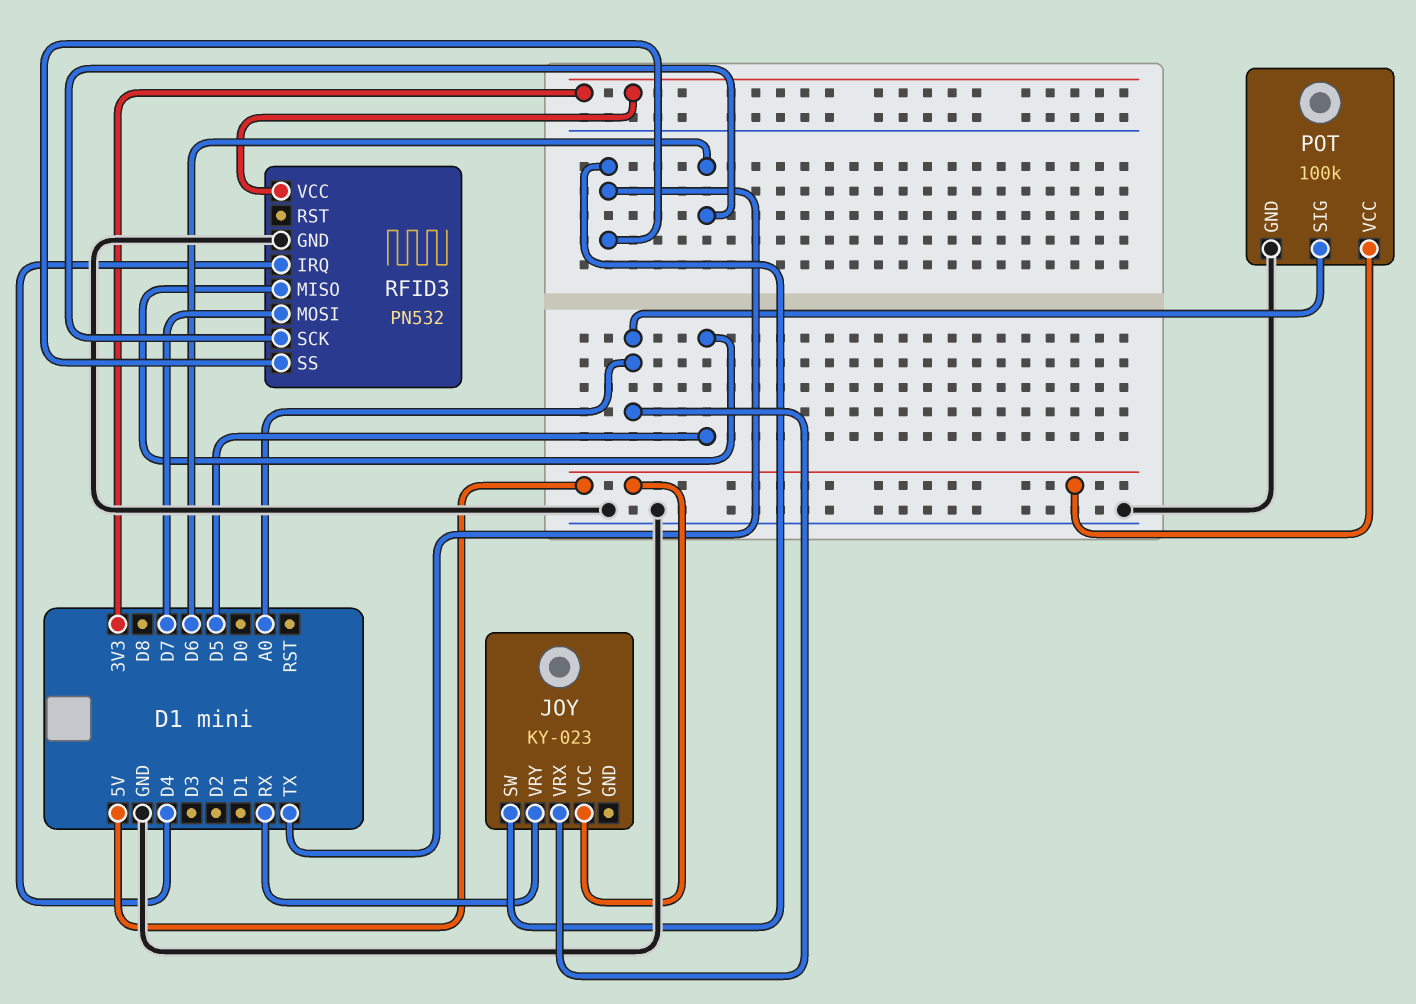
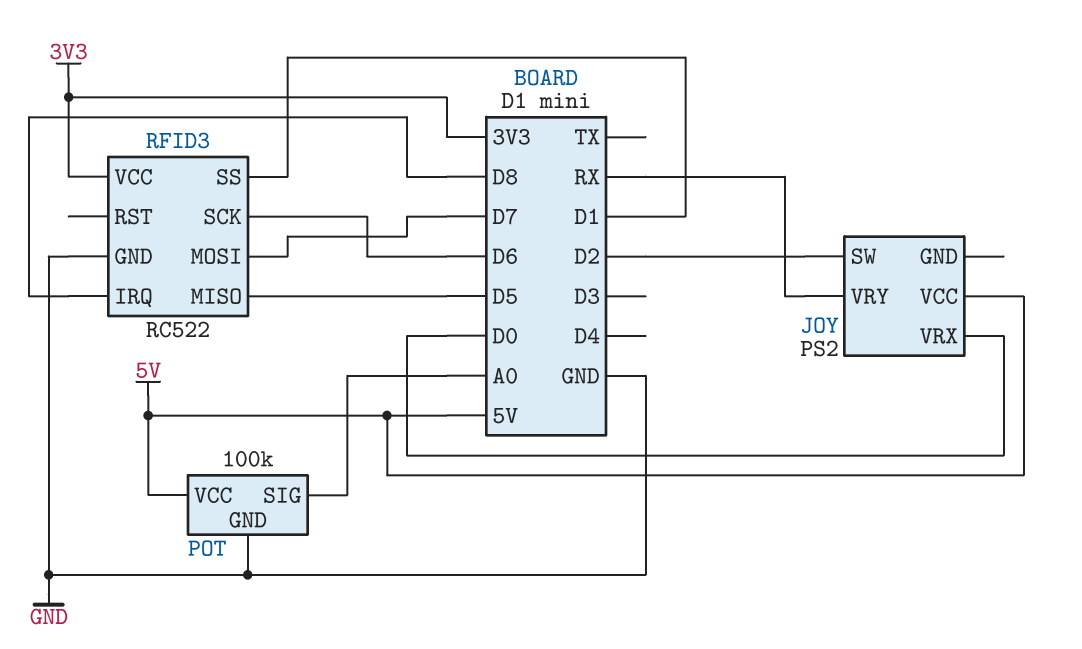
JOY: KY-023 -> PS2
JOY pin SW: TX -> D2
JOY pin VRX: A0 -> D0
RFID3: PN532 -> RC522
RFID3 pin IRQ: D4 -> D8
RFID3 pin SS: TX -> D1

